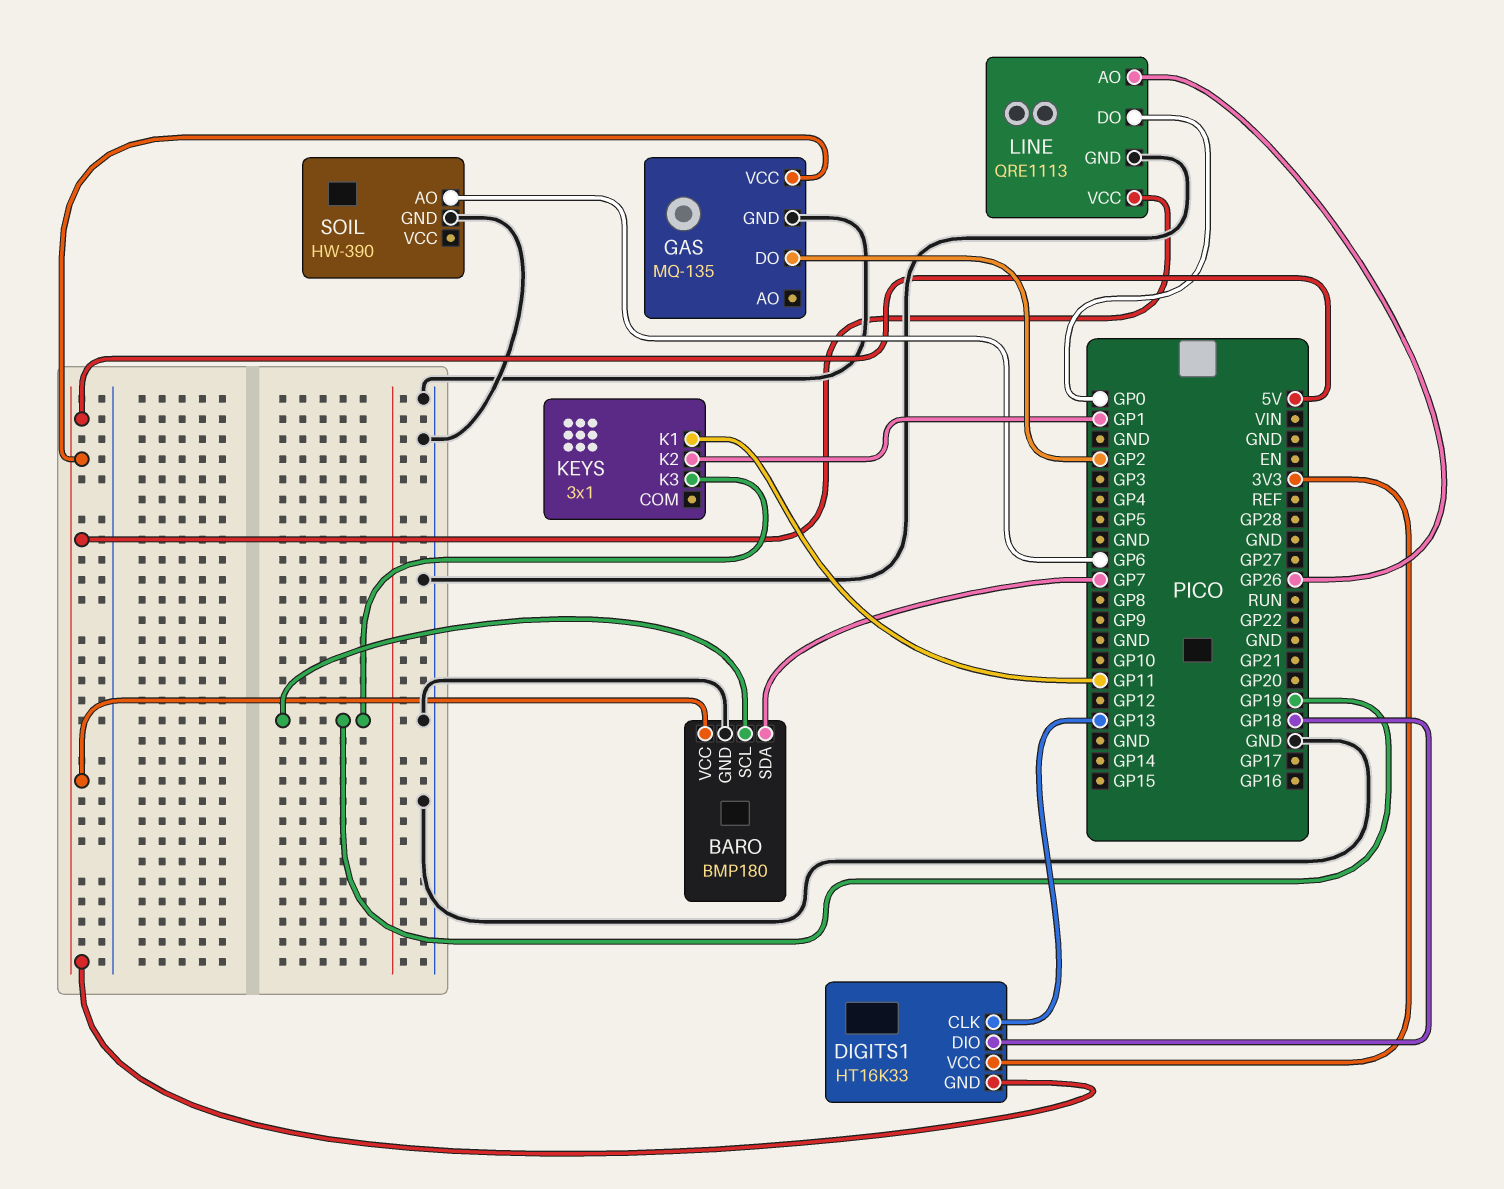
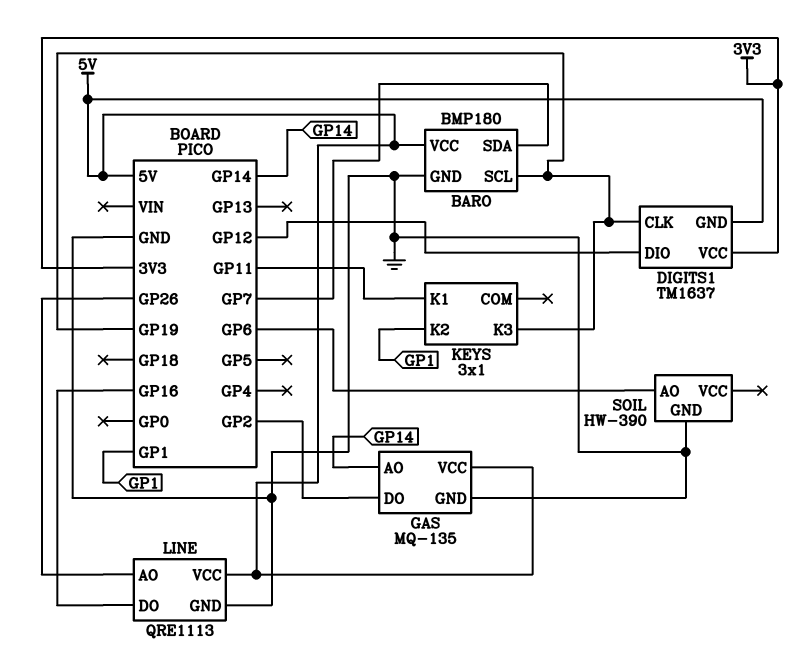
DIGITS1: HT16K33 -> TM1637
DIGITS1 pin CLK: GP13 -> GP19
DIGITS1 pin DIO: GP18 -> GP12
GAS pin AO: none -> GP14
LINE pin DO: GP0 -> GP16

